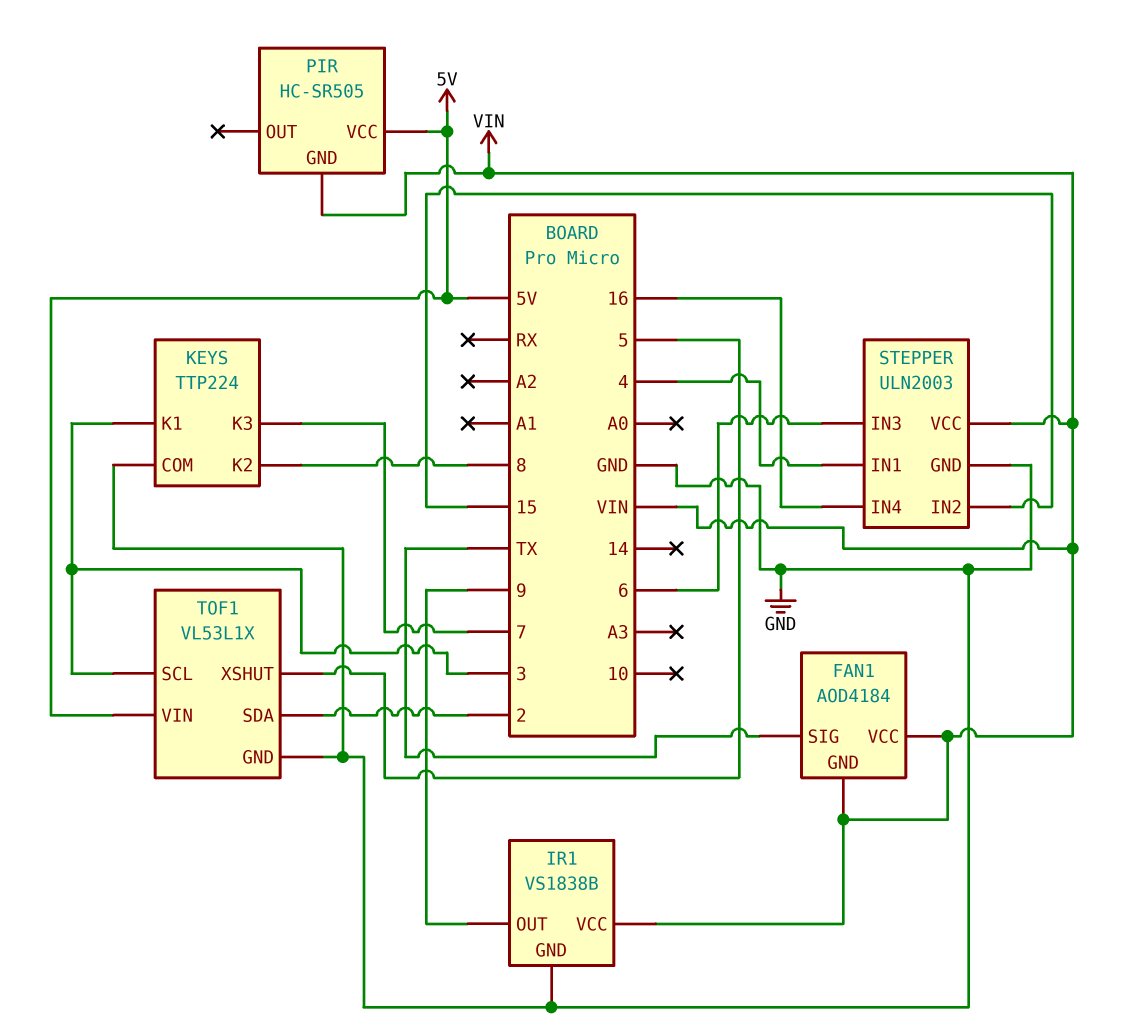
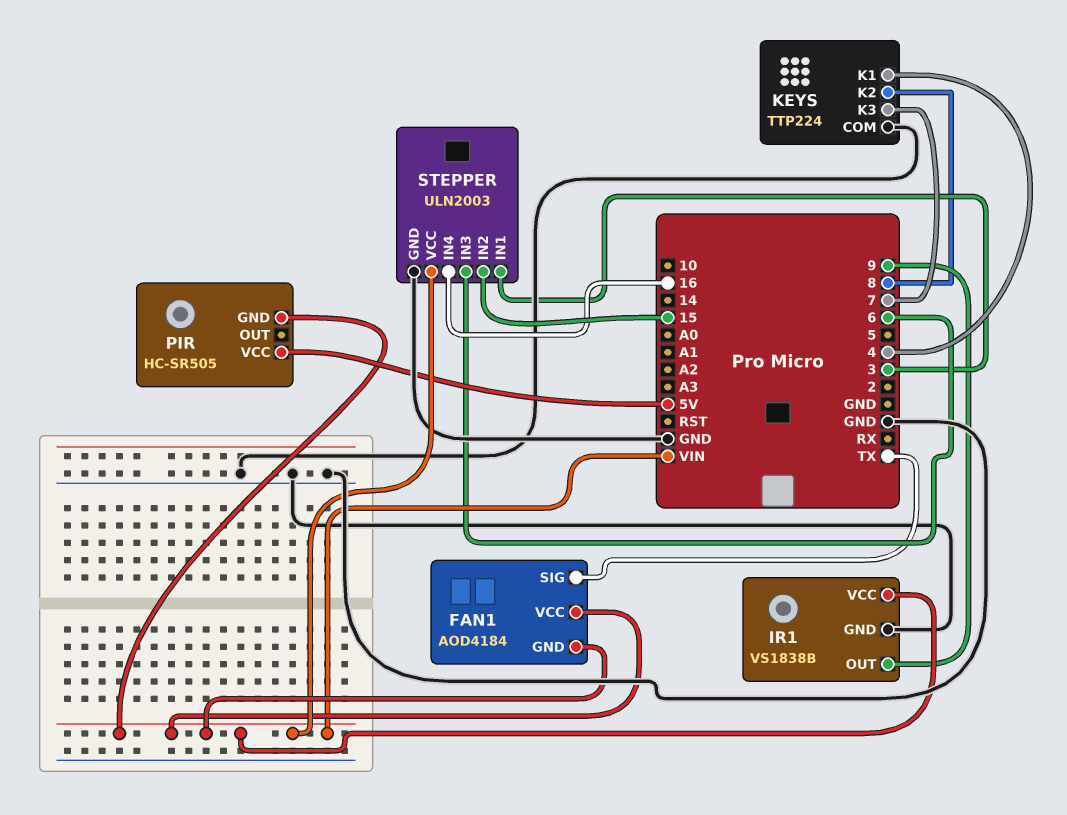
KEYS pin K1: 3 -> 4
STEPPER pin IN1: 4 -> 3
TOF1: VL53L1X -> none
TOF1 pin GND: GND -> none
TOF1 pin SCL: 3 -> none
TOF1 pin SDA: 2 -> none
TOF1 pin VIN: 5V -> none
TOF1 pin XSHUT: 5 -> none

